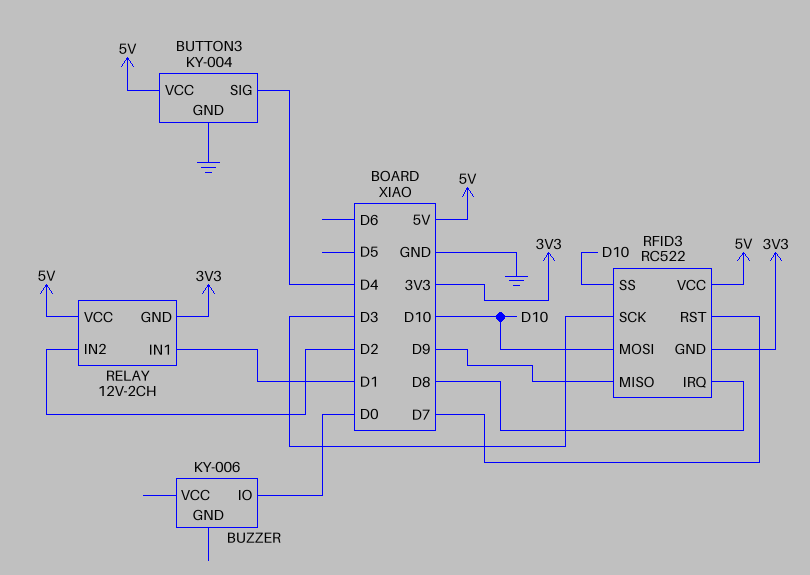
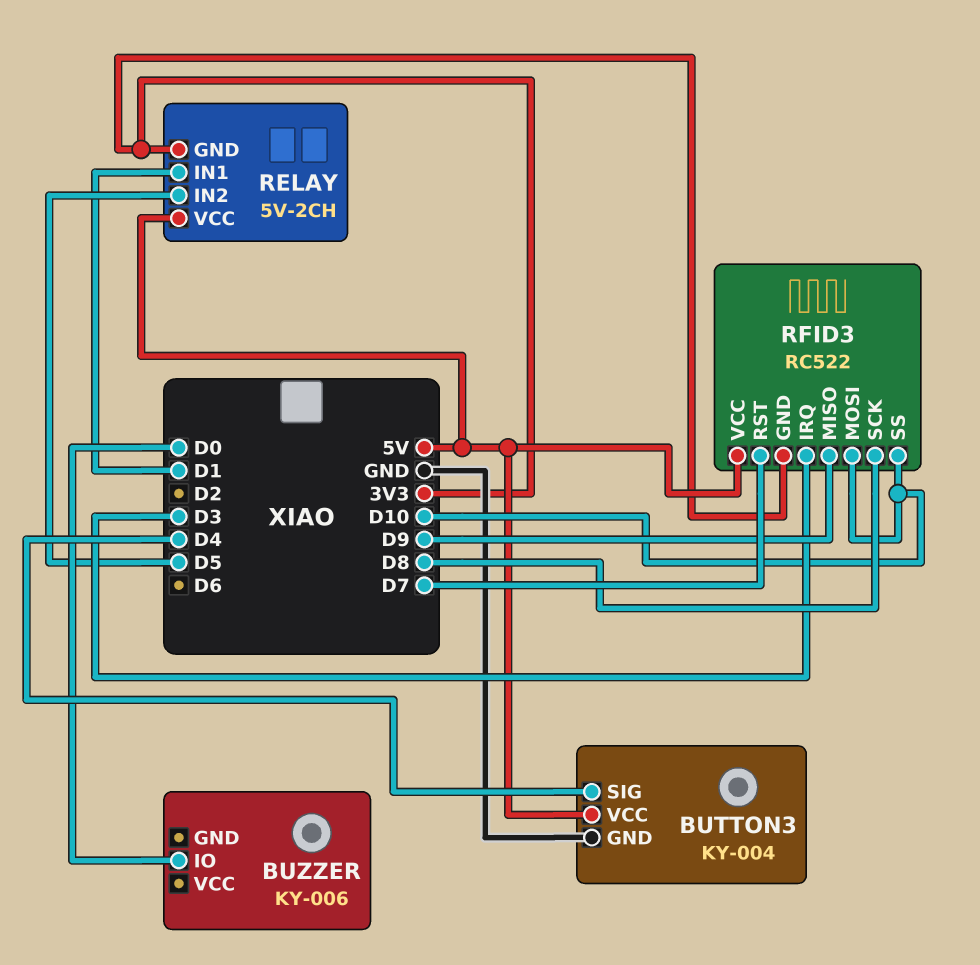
RELAY: 12V-2CH -> 5V-2CH
RELAY pin IN2: D2 -> D5
RFID3 pin IRQ: D8 -> D3
RFID3 pin SCK: D3 -> D8

